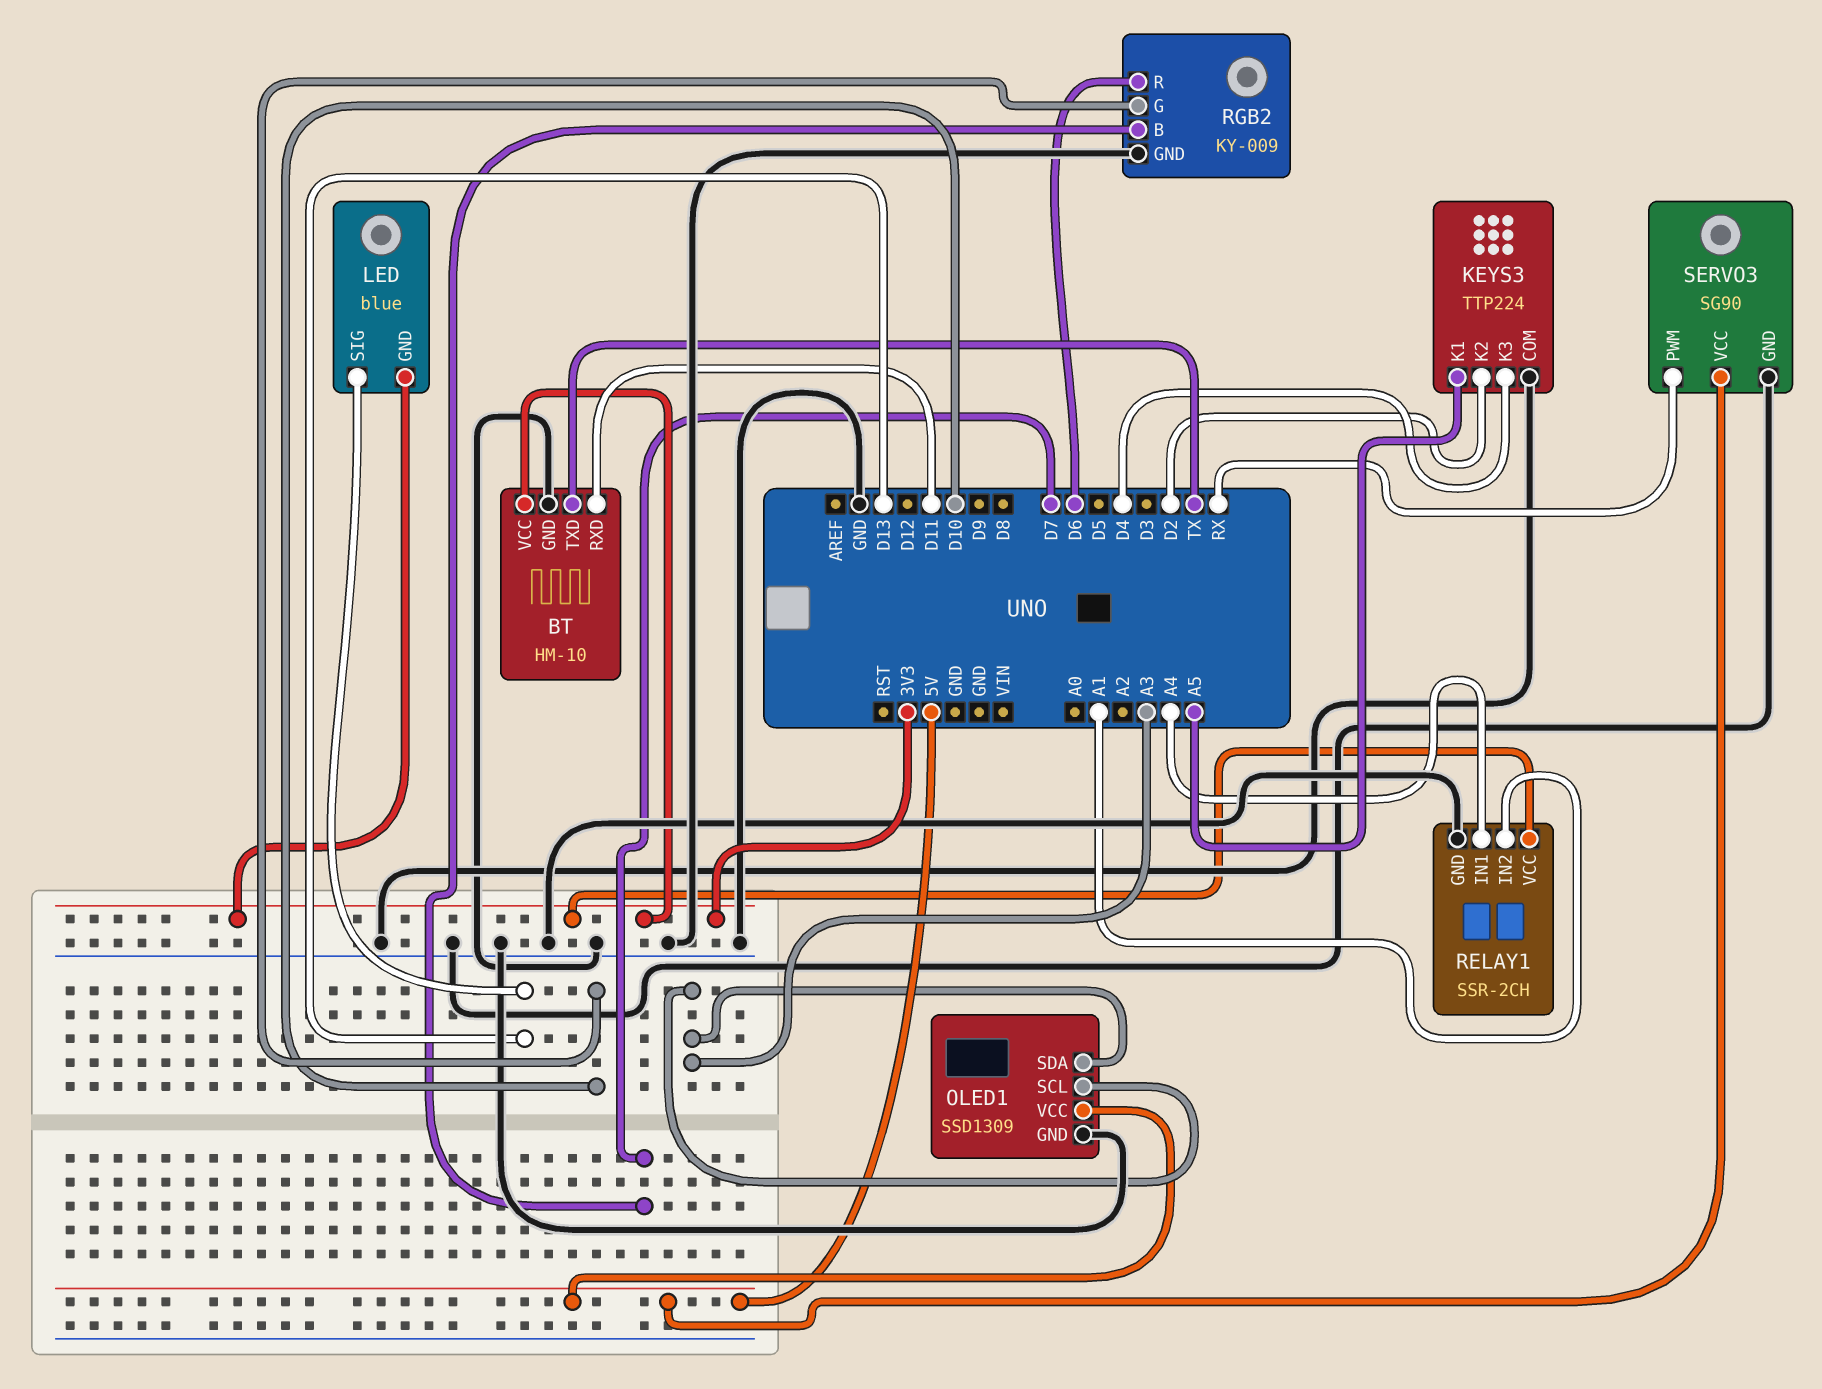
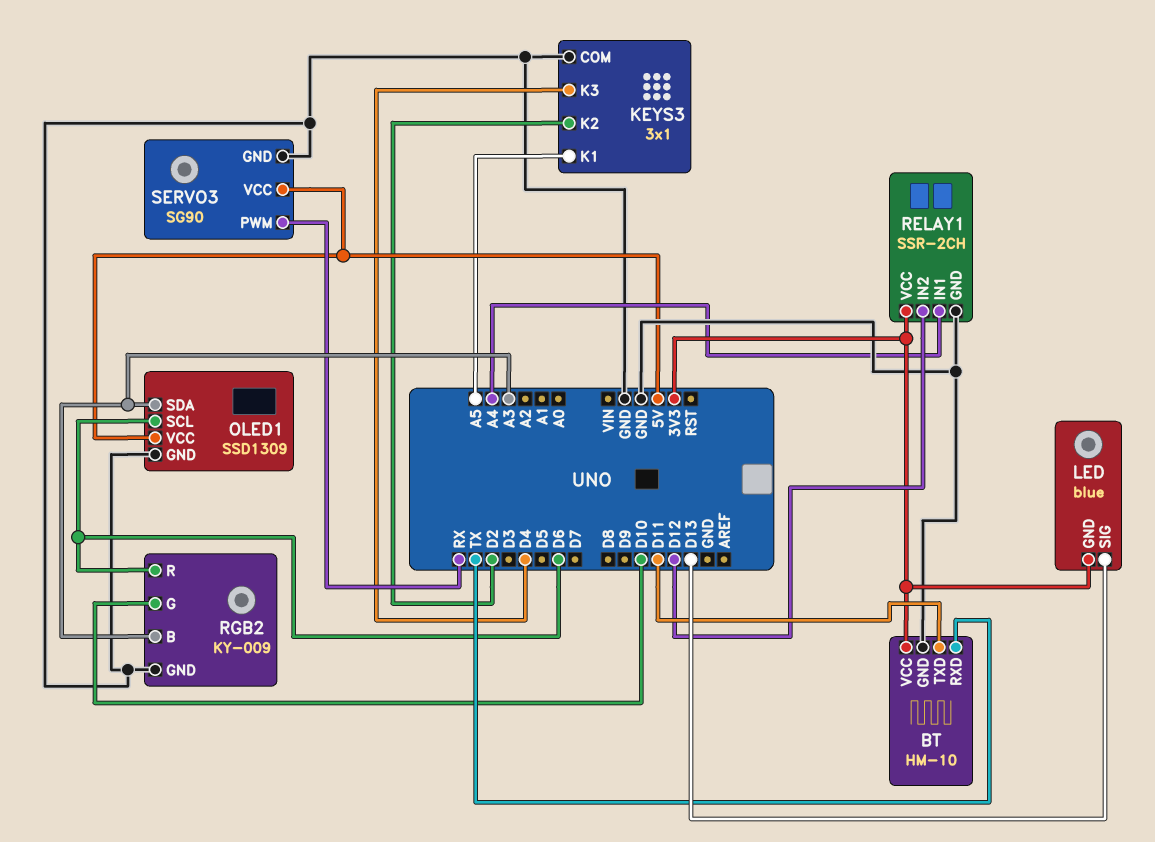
BT pin RXD: D11 -> TX
BT pin TXD: TX -> D11
KEYS3: TTP224 -> 3x1
OLED1 pin SCL: A3 -> D6
RELAY1 pin IN2: A1 -> D12
RGB2 pin B: D7 -> A3

